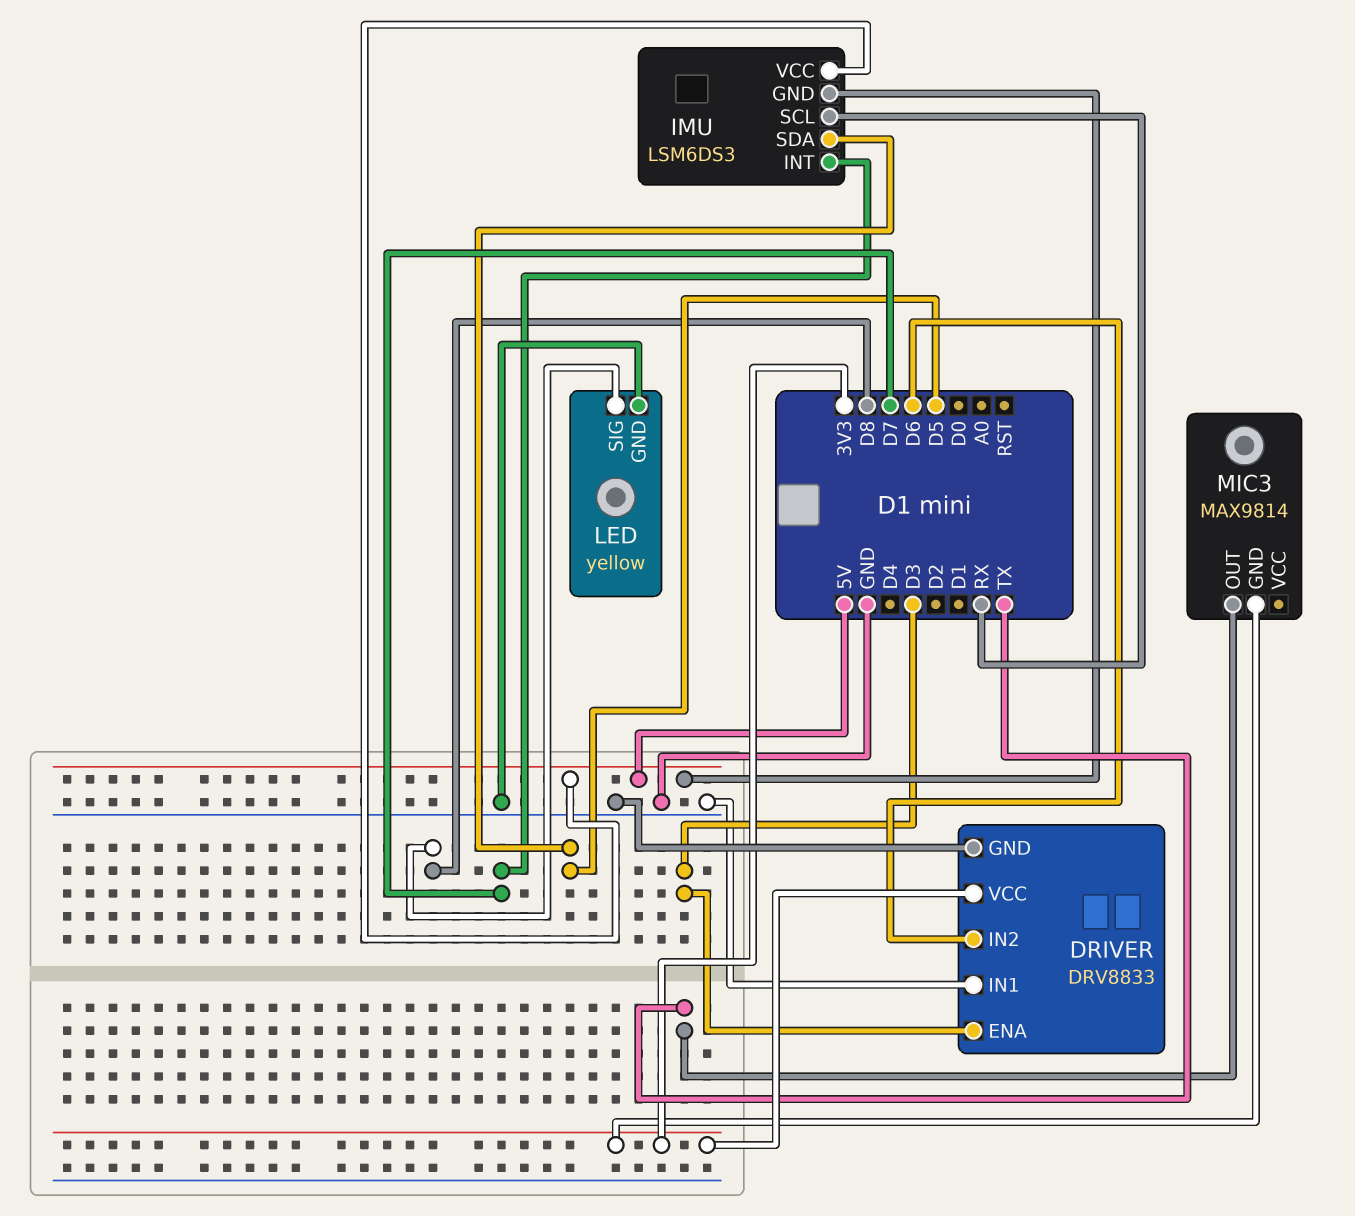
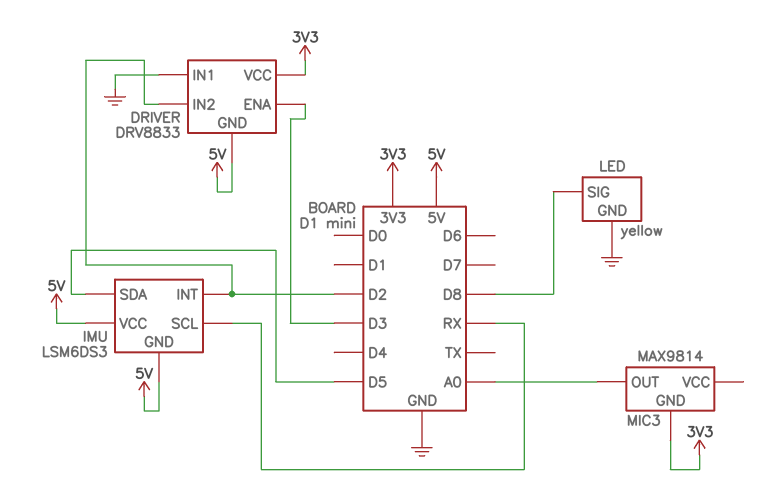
DRIVER pin GND: GND -> 5V
DRIVER pin IN2: D6 -> D2
IMU pin INT: D7 -> D2
MIC3 pin OUT: TX -> A0

